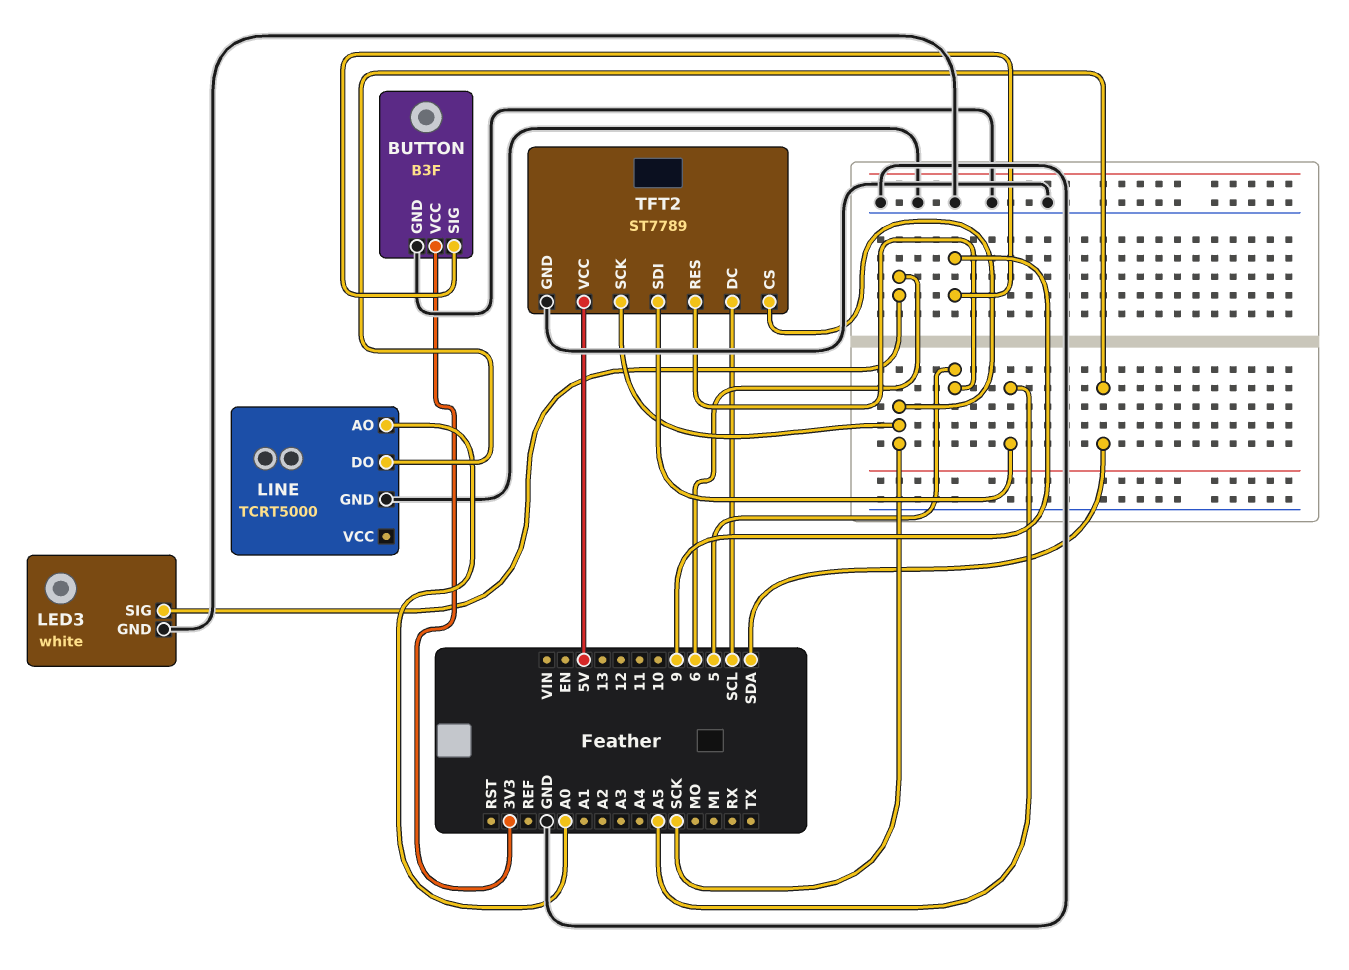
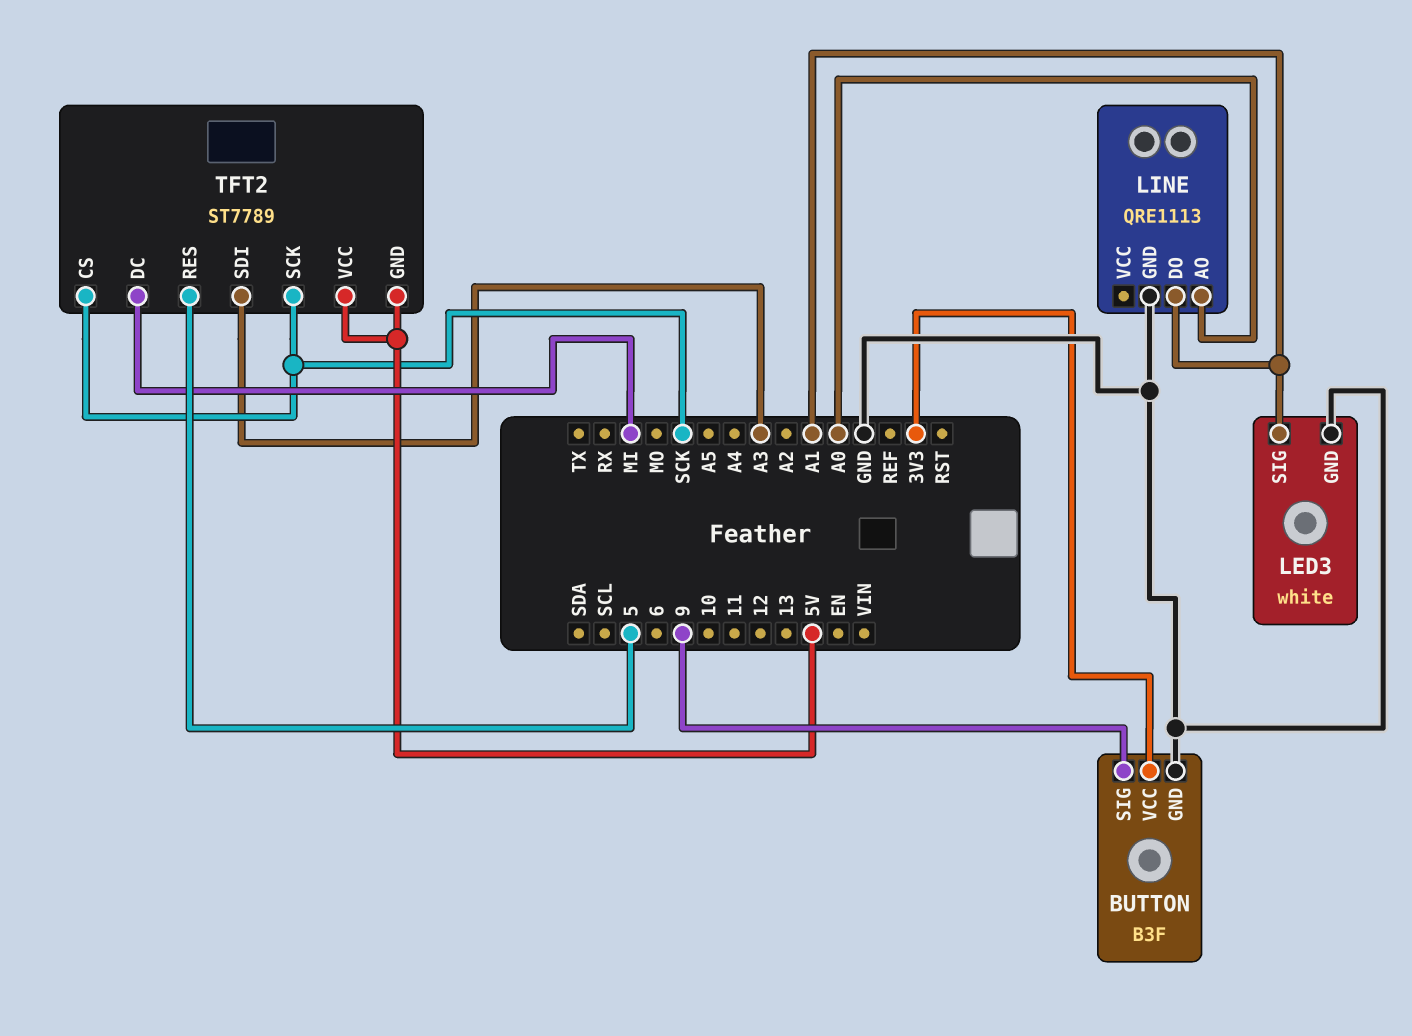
LED3 pin SIG: 6 -> A1
LINE: TCRT5000 -> QRE1113
LINE pin DO: SDA -> A1
TFT2 pin DC: SCL -> MI
TFT2 pin GND: GND -> 5V
TFT2 pin SDI: A5 -> A3

